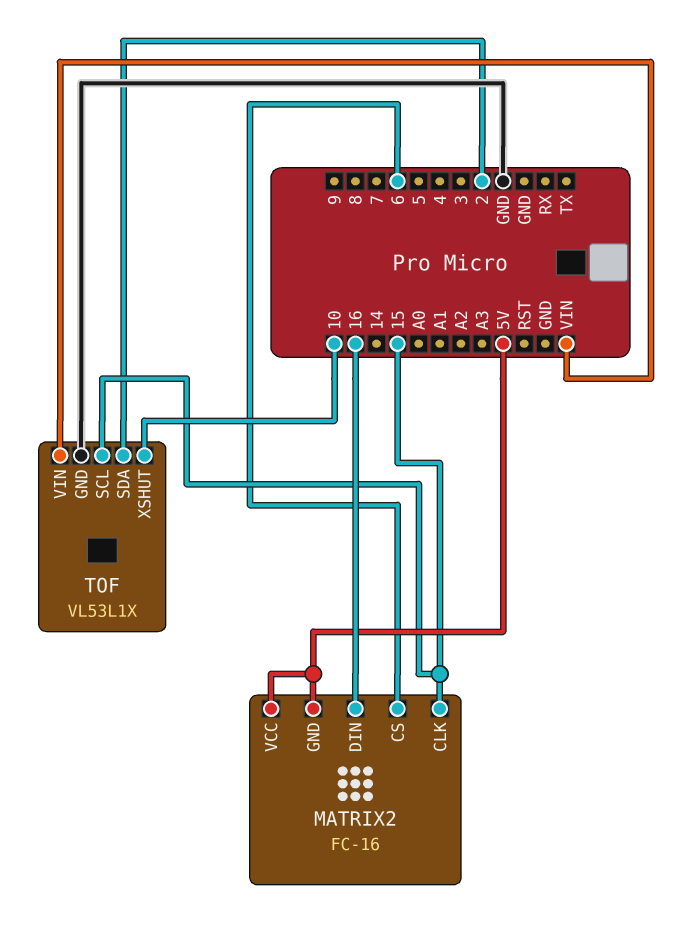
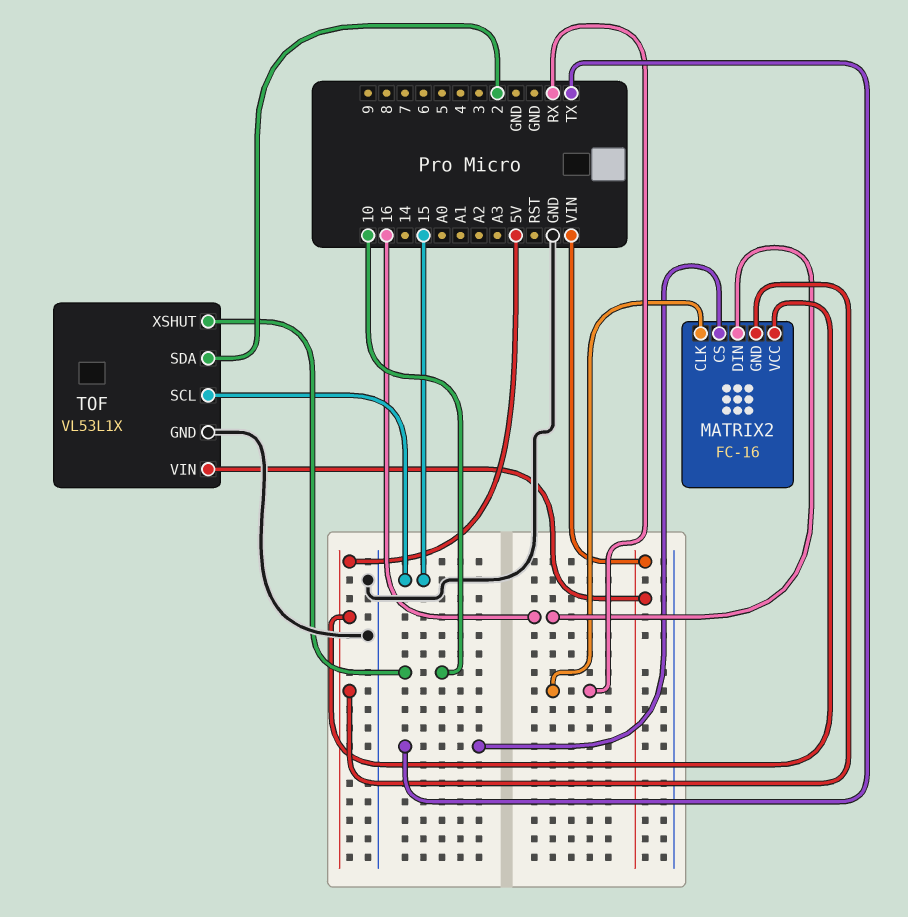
MATRIX2 pin CLK: 15 -> RX
MATRIX2 pin CS: 6 -> TX

